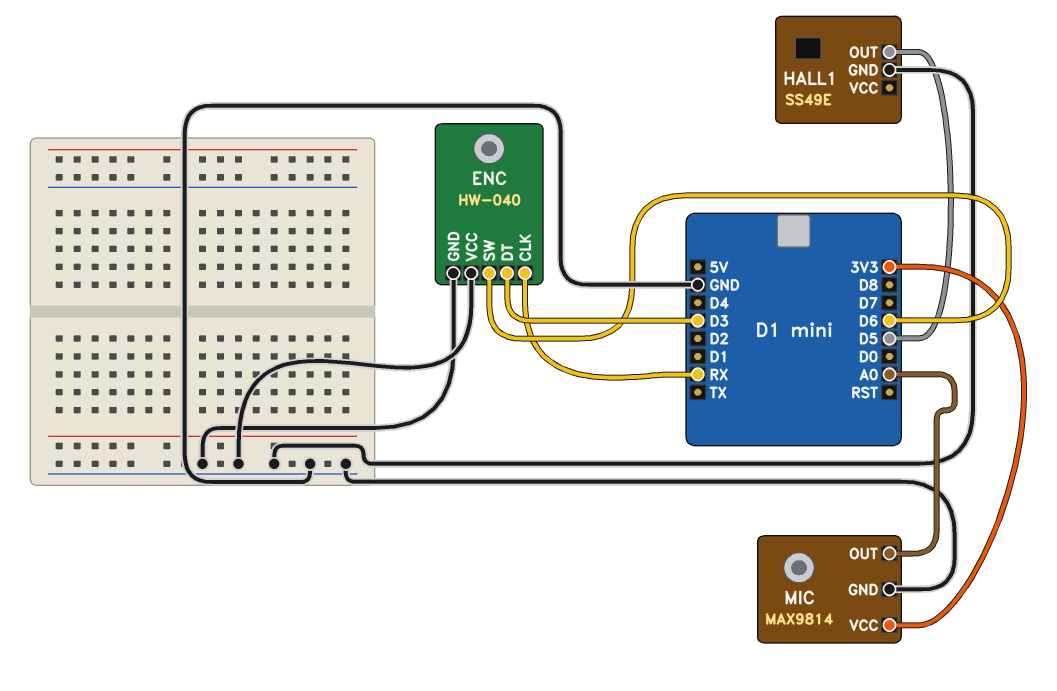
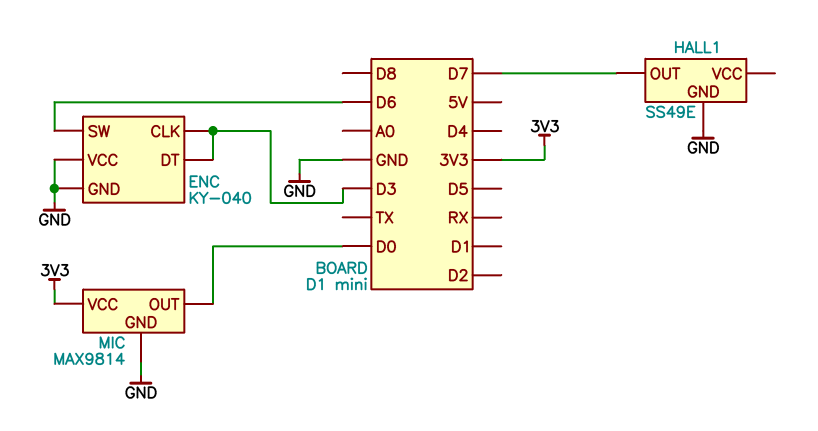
ENC: HW-040 -> KY-040
ENC pin CLK: RX -> D3
HALL1 pin OUT: D5 -> D7
MIC pin OUT: A0 -> D0

